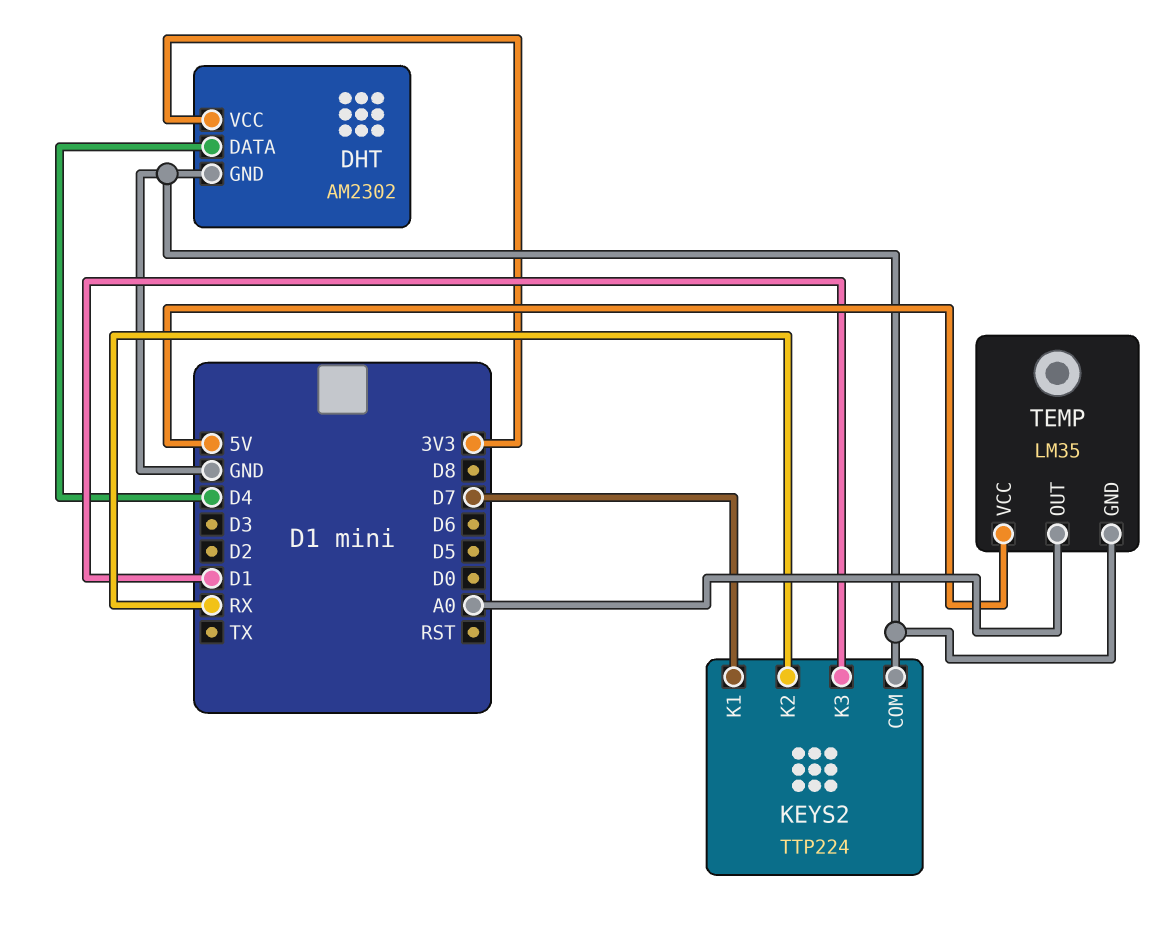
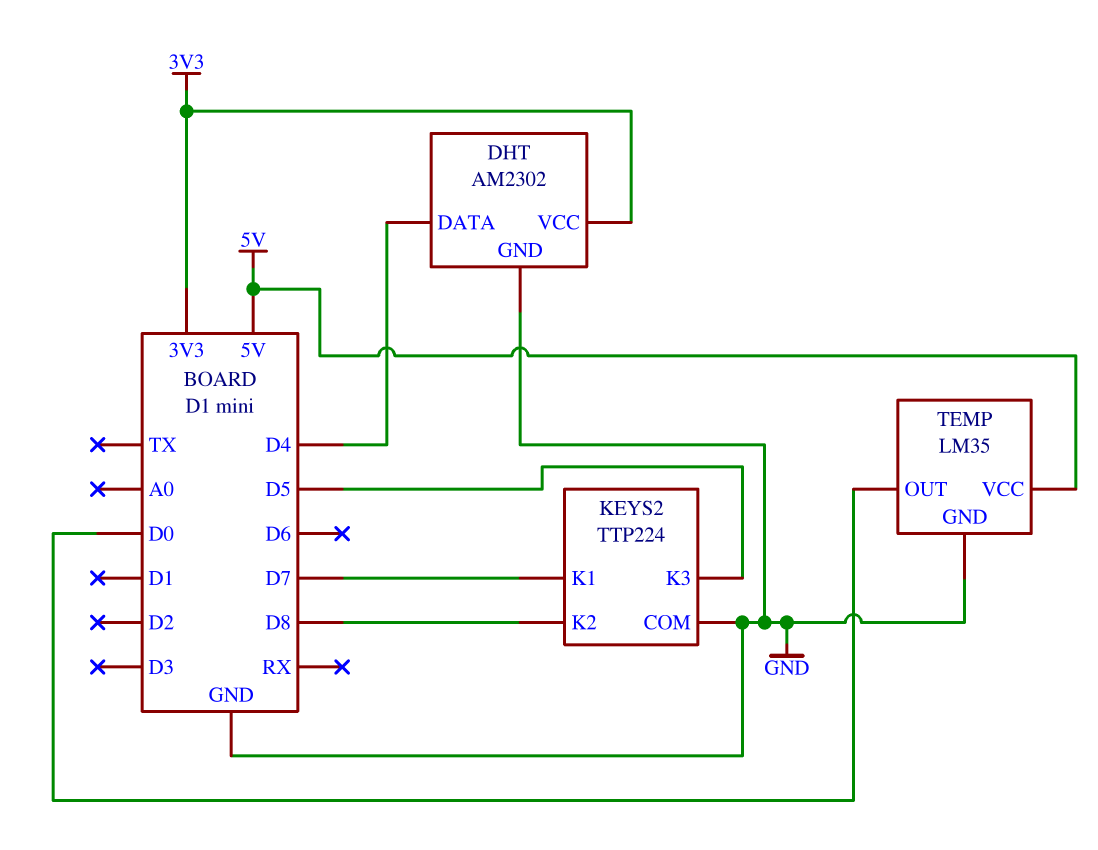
KEYS2 pin K2: RX -> D8
KEYS2 pin K3: D1 -> D5
TEMP pin OUT: A0 -> D0

